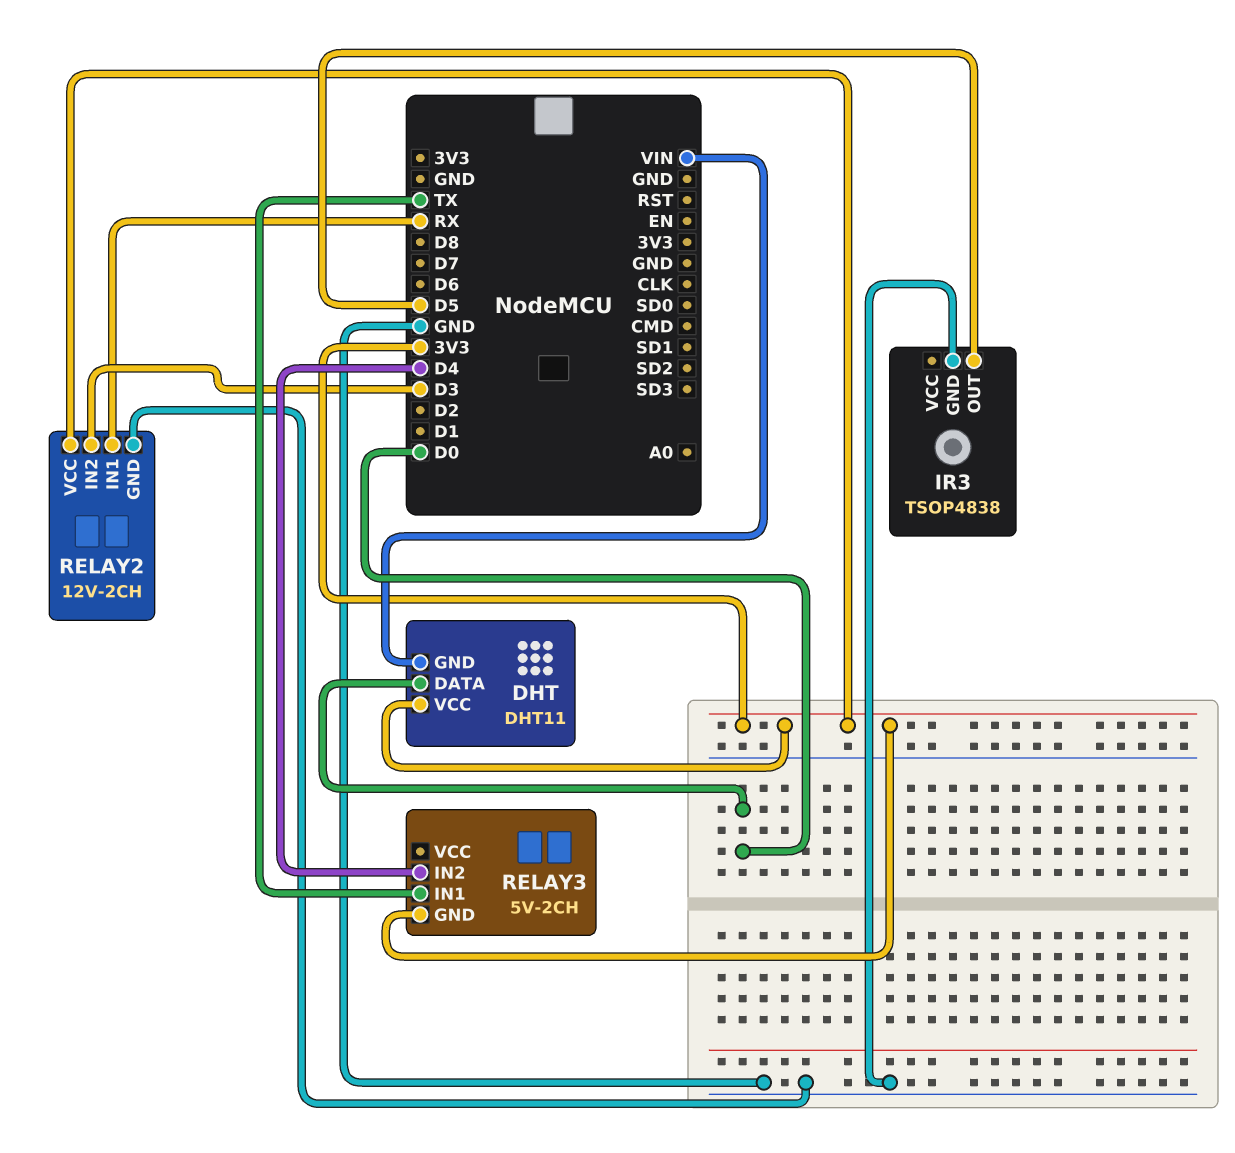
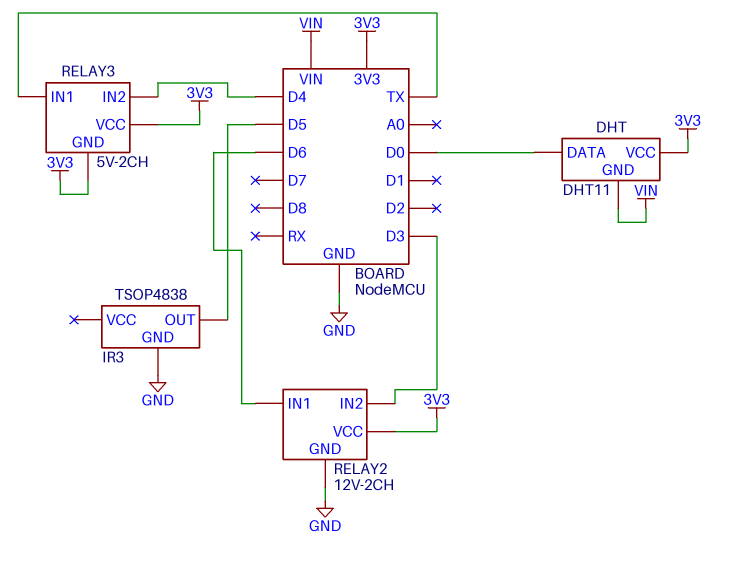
RELAY2 pin IN1: RX -> D6
RELAY3 pin VCC: none -> 3V3

